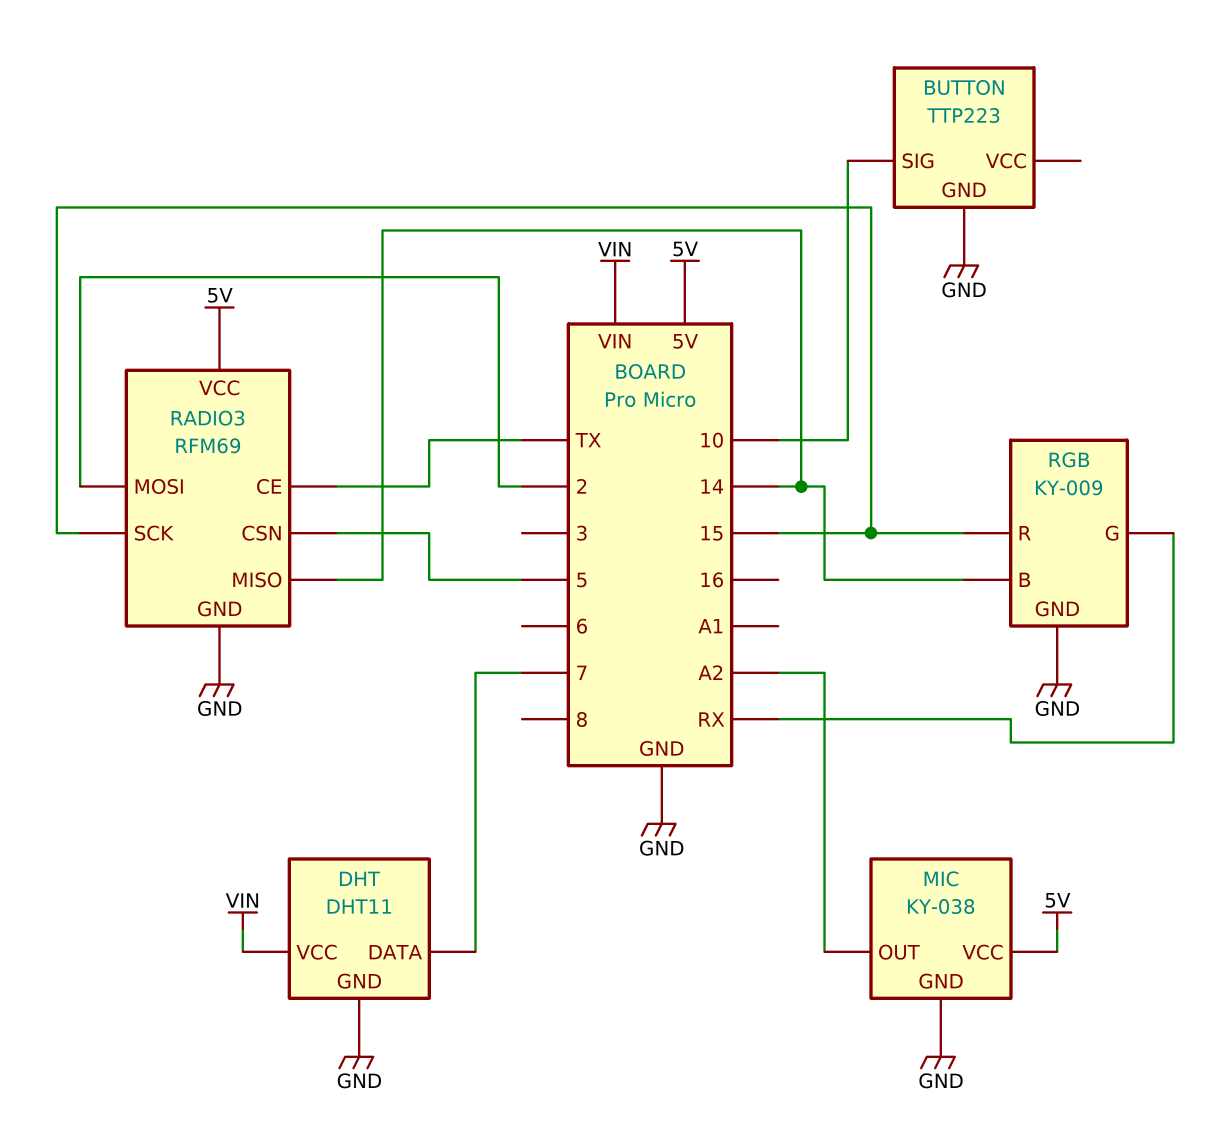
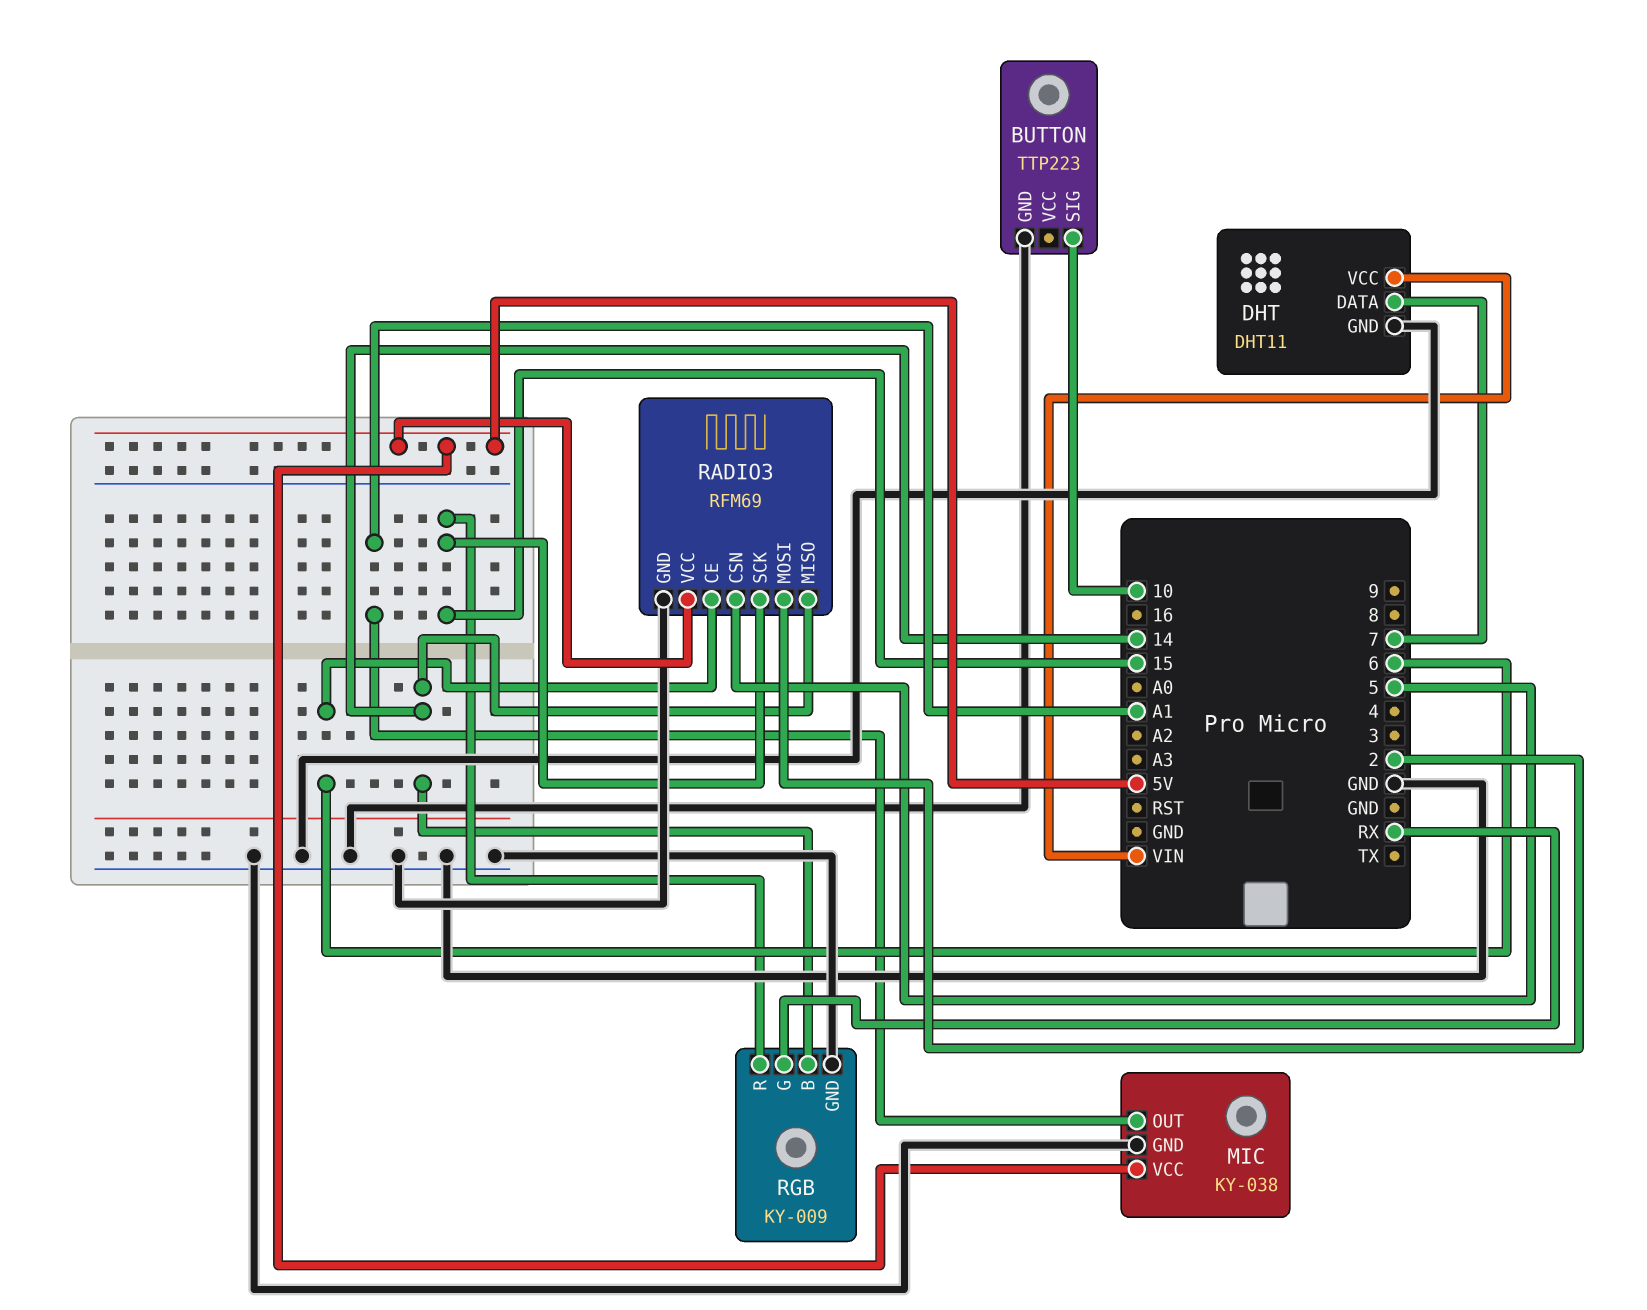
MIC pin OUT: A2 -> A1
RADIO3 pin CE: TX -> 6

